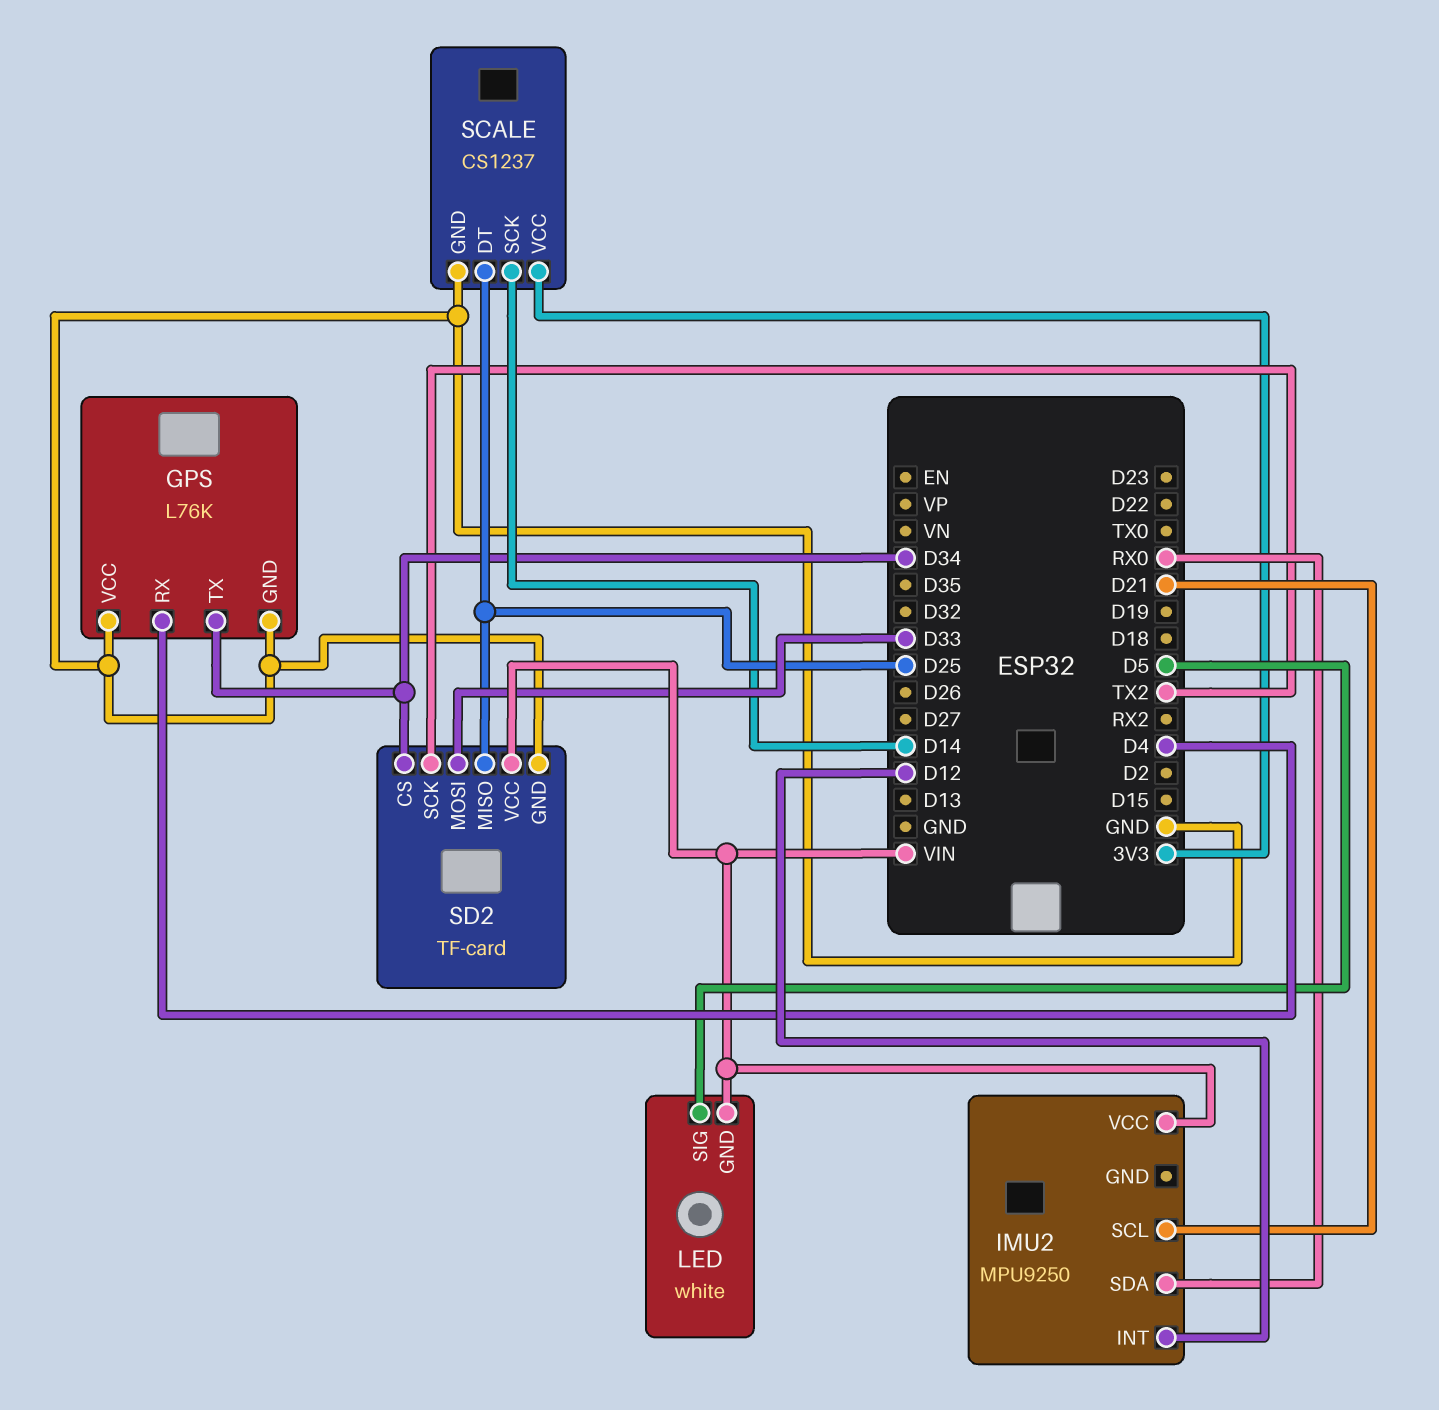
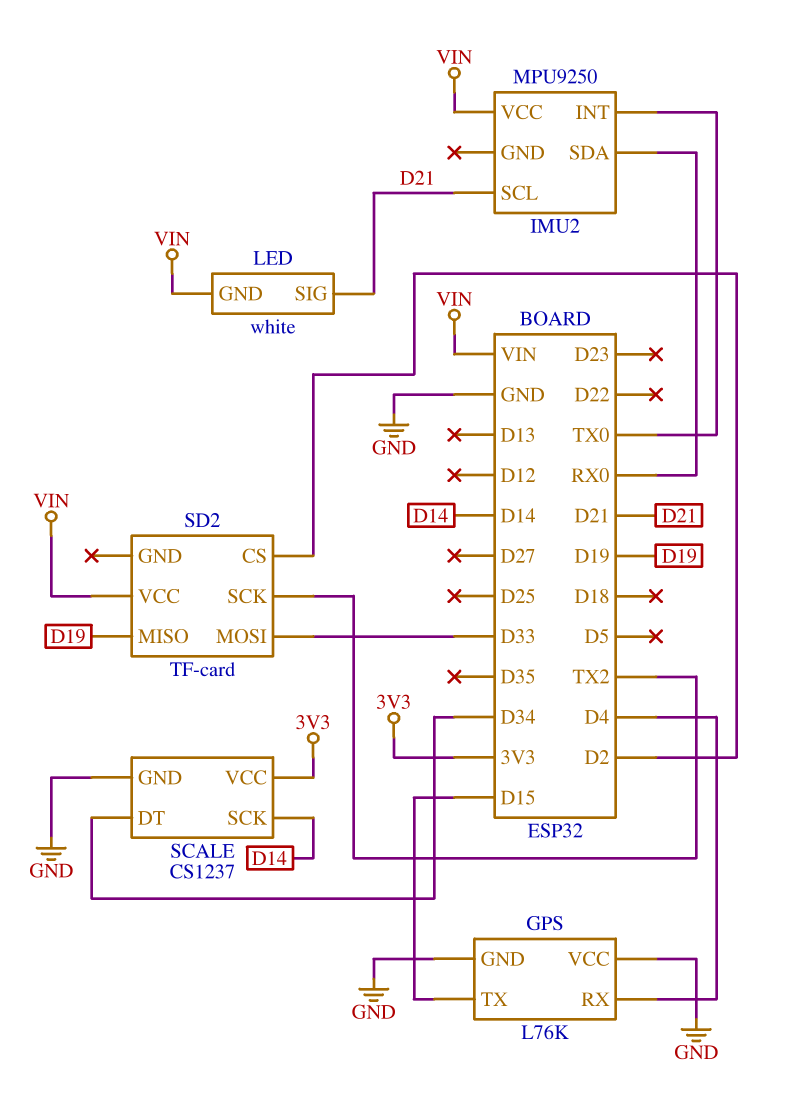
GPS pin TX: D34 -> D15
IMU2 pin INT: D12 -> TX0
LED pin SIG: D5 -> D21
SCALE pin DT: D25 -> D34
SD2 pin CS: D34 -> D2
SD2 pin GND: GND -> none
SD2 pin MISO: D25 -> D19

